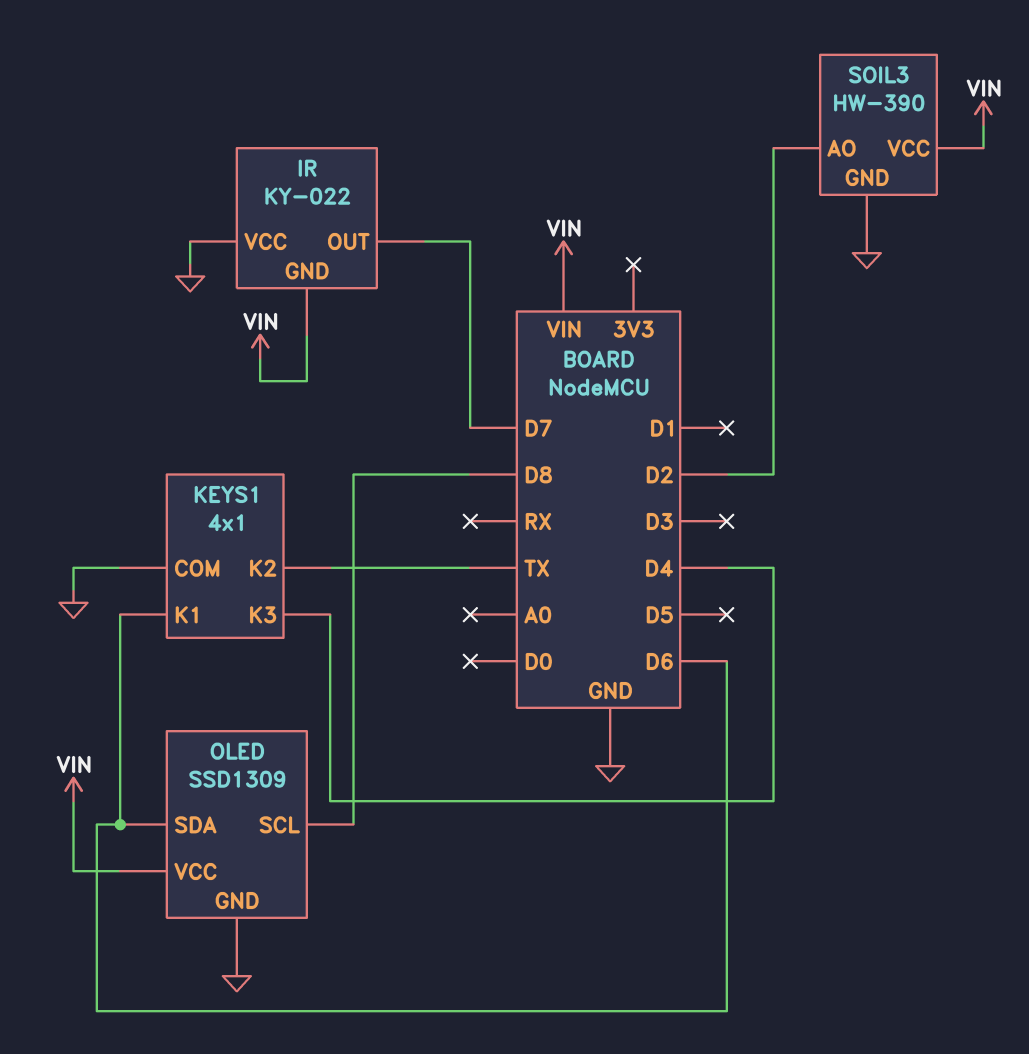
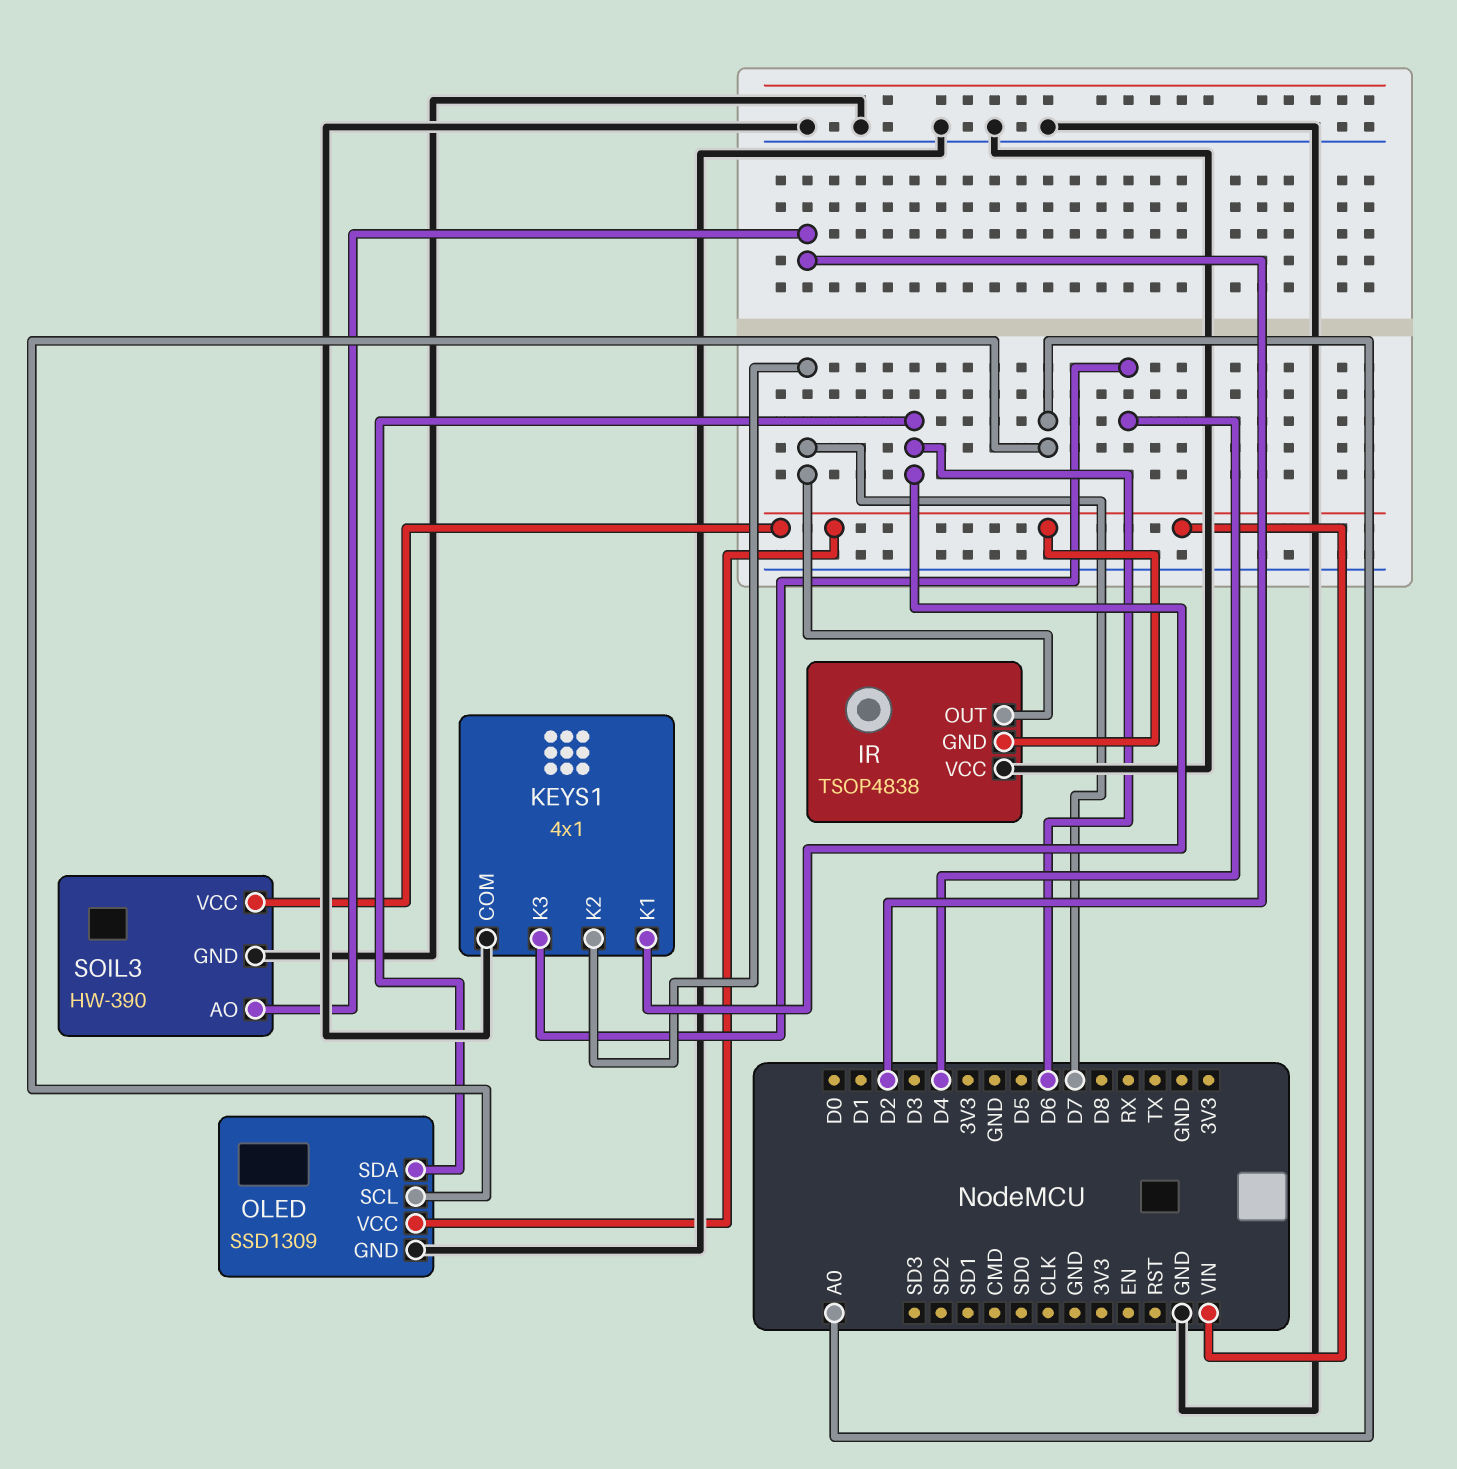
IR: KY-022 -> TSOP4838
KEYS1 pin K2: TX -> D7
OLED pin SCL: D8 -> A0

